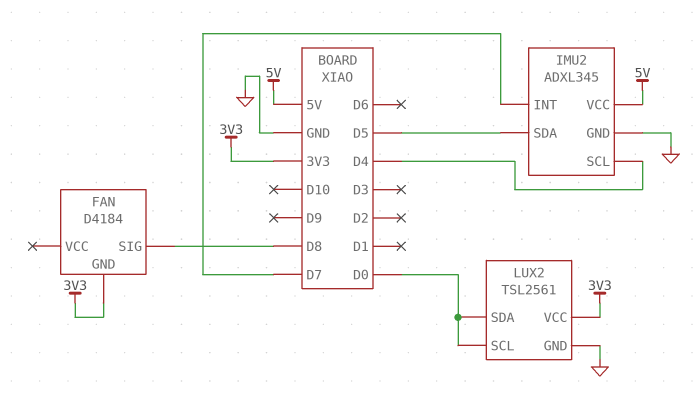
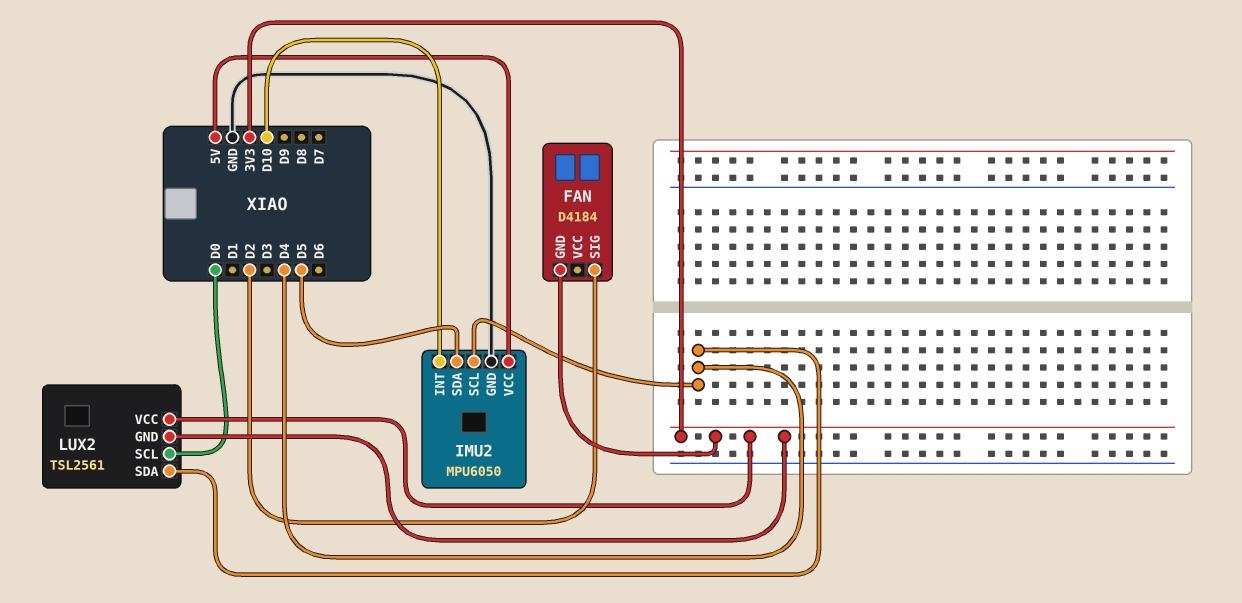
FAN pin SIG: D8 -> D2
IMU2: ADXL345 -> MPU6050
IMU2 pin INT: D7 -> D10
LUX2 pin GND: GND -> 3V3
LUX2 pin SDA: D0 -> D4

